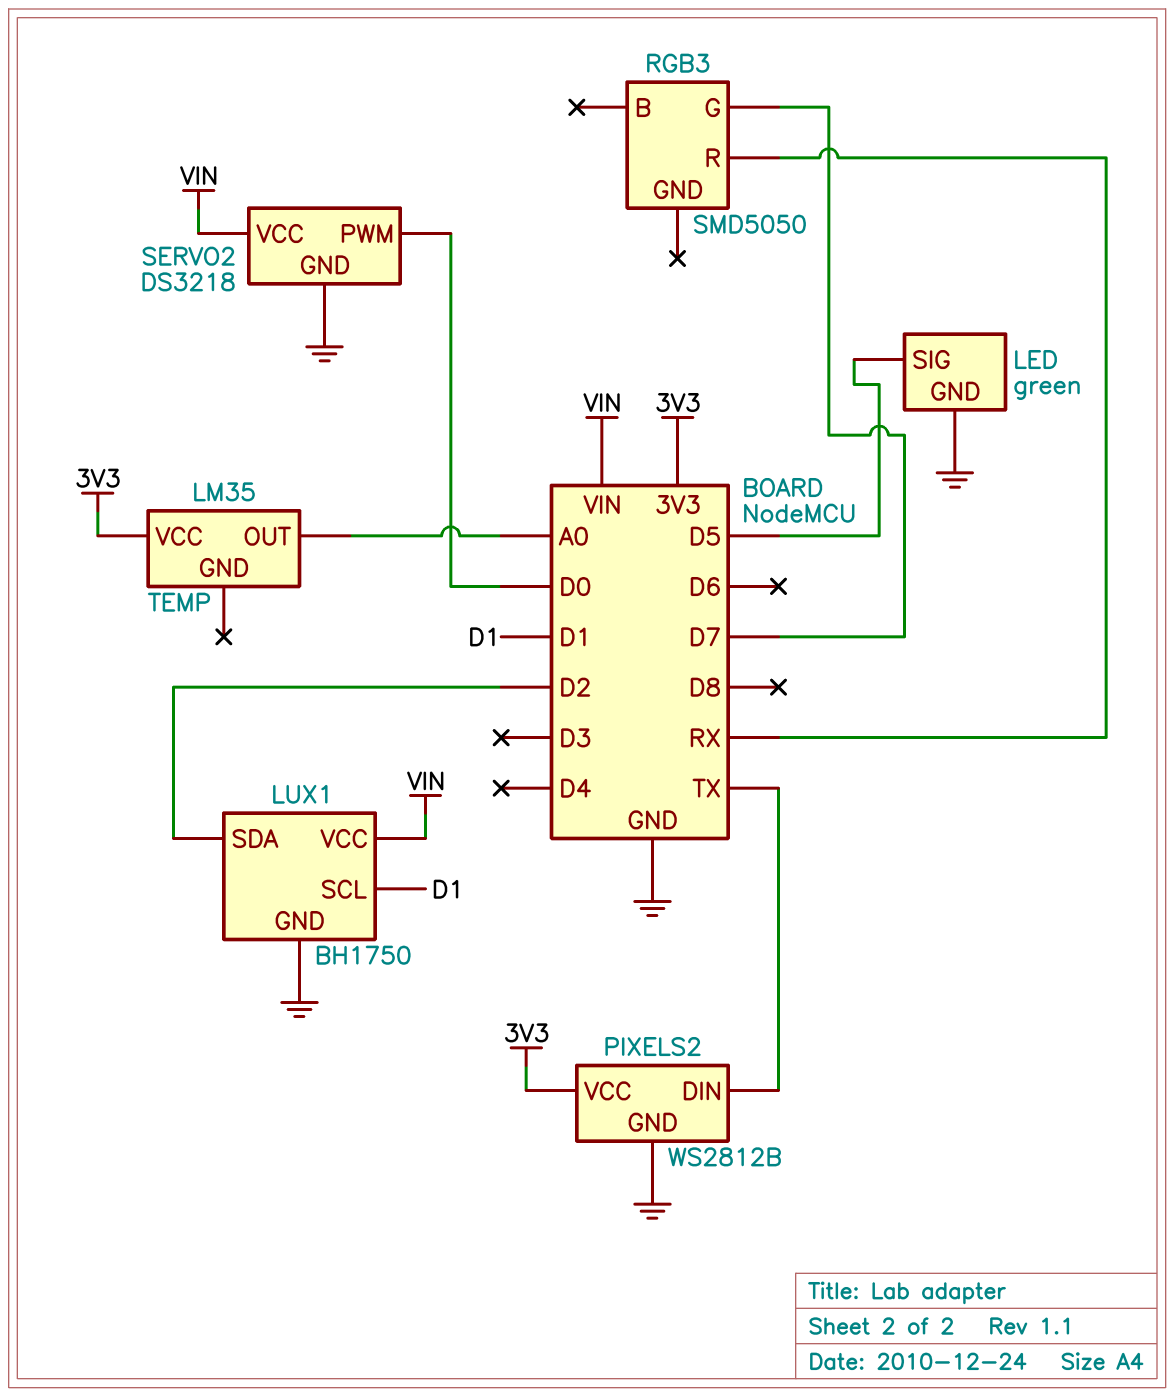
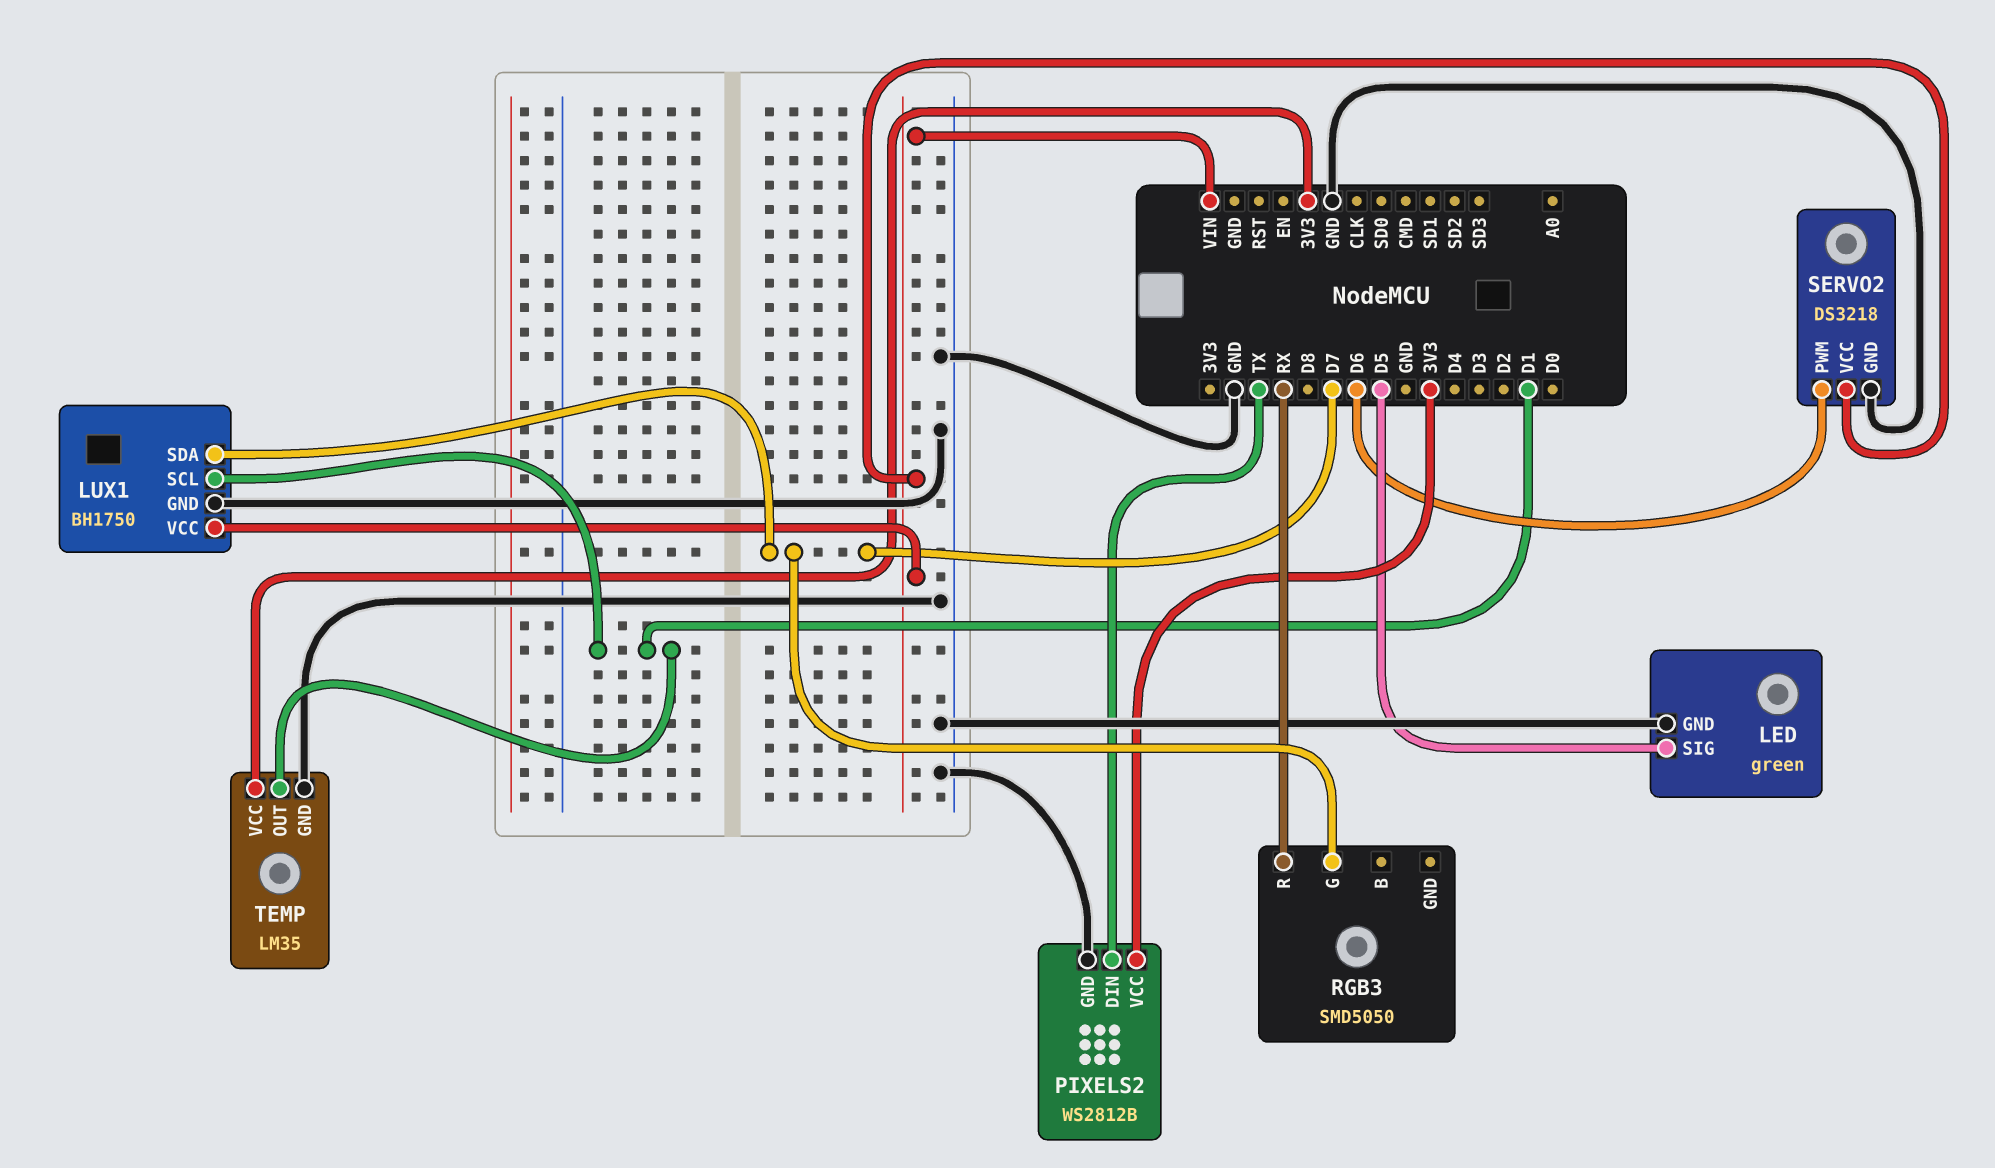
LUX1 pin SDA: D2 -> D7
SERVO2 pin PWM: D0 -> D6
TEMP pin GND: none -> GND
TEMP pin OUT: A0 -> D1

